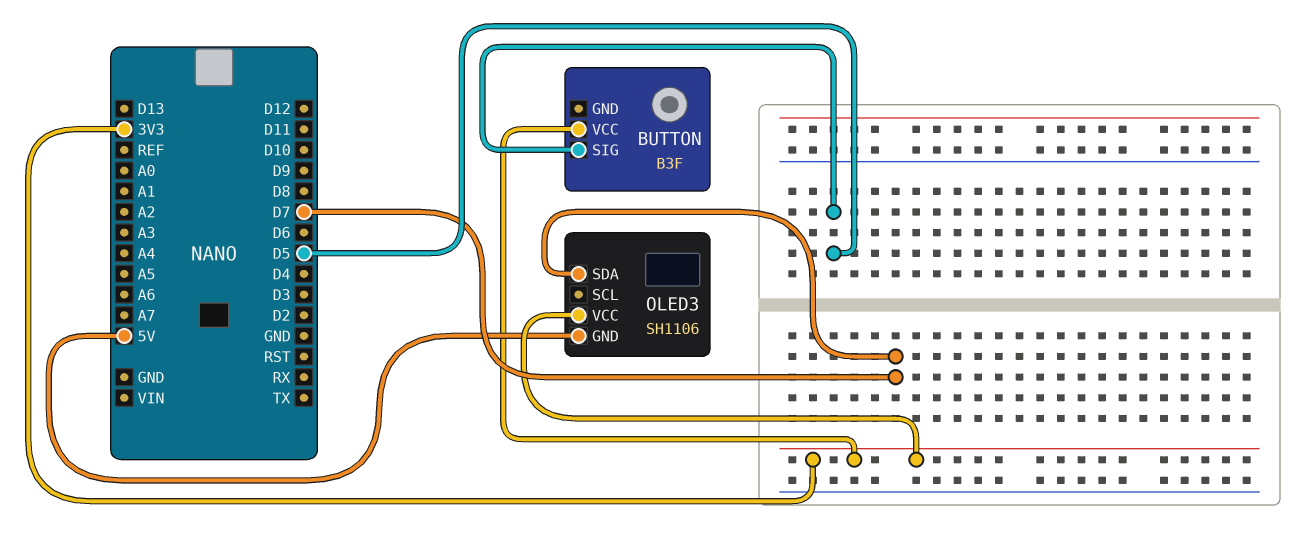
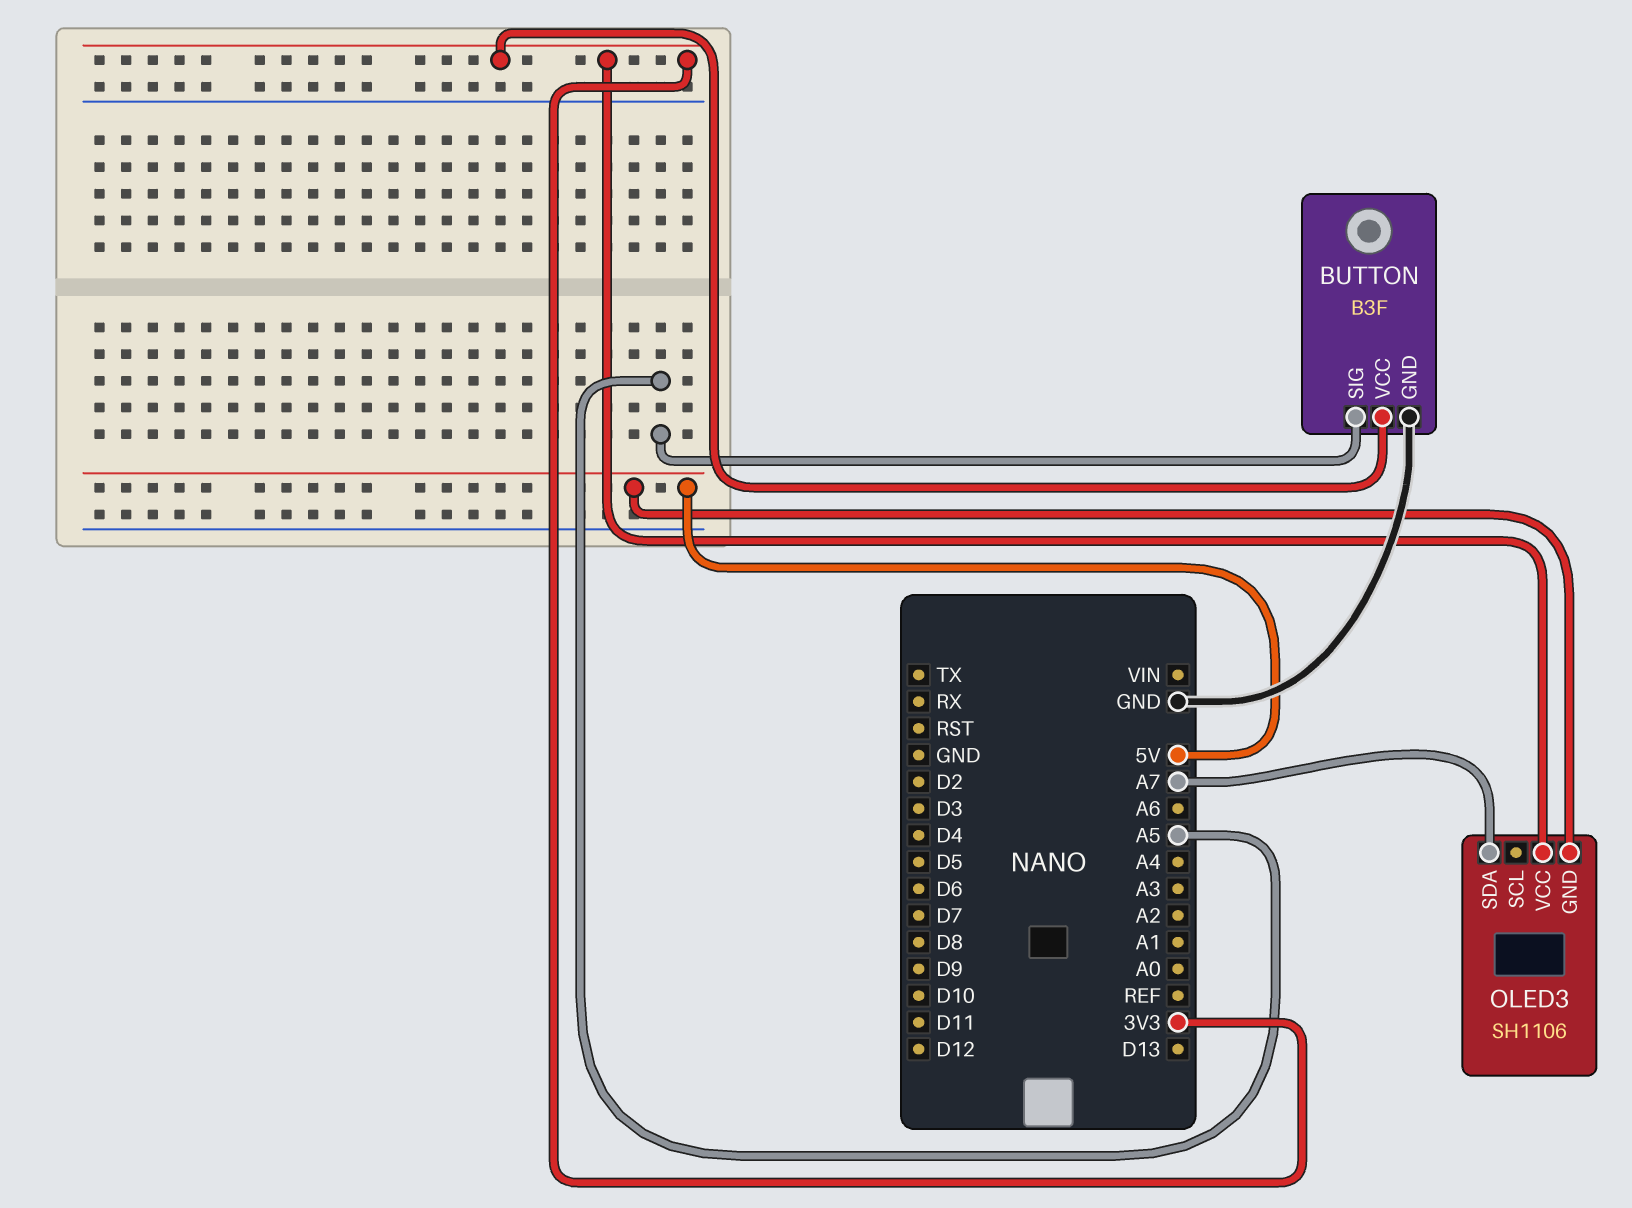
BUTTON pin GND: none -> GND
BUTTON pin SIG: D5 -> A5
OLED3 pin SDA: D7 -> A7

